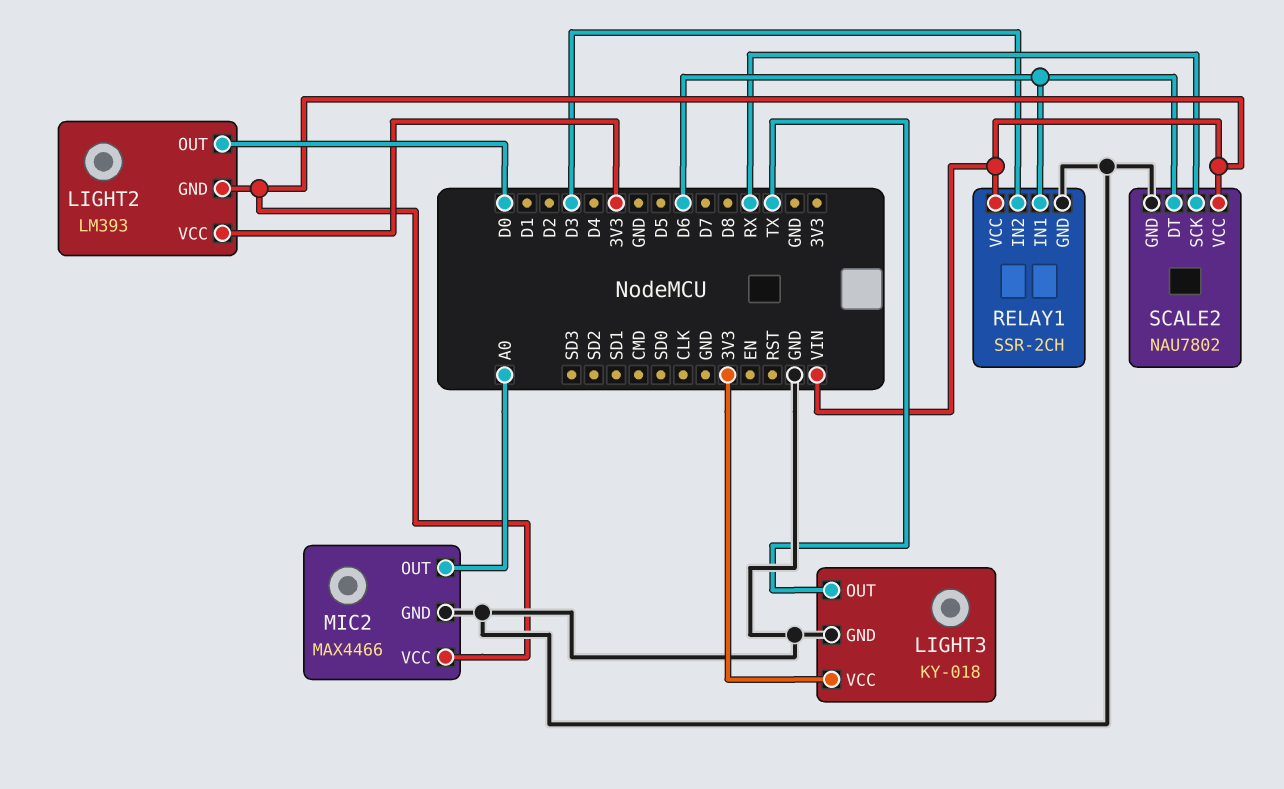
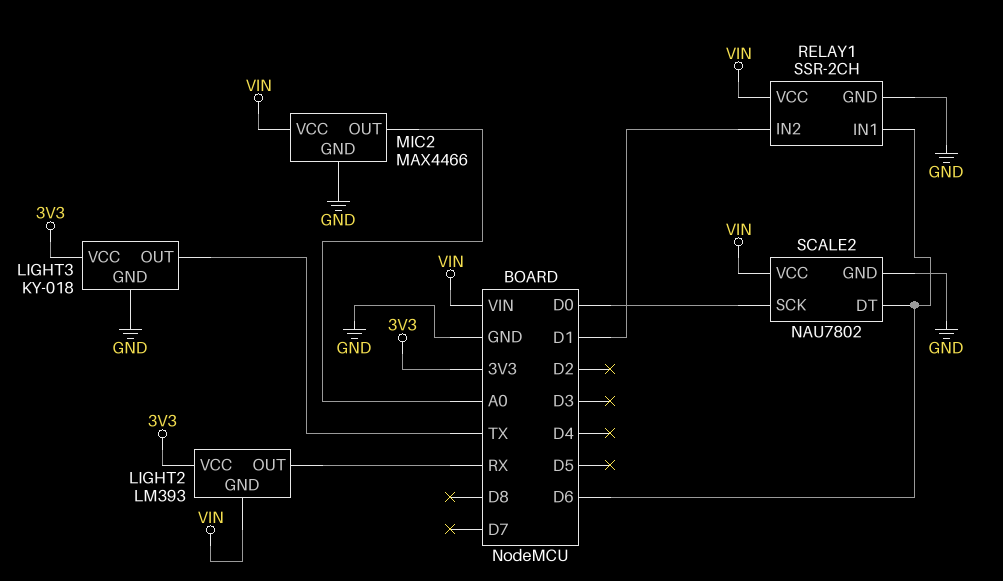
LIGHT2 pin OUT: D0 -> RX
RELAY1 pin IN2: D3 -> D1
SCALE2 pin SCK: RX -> D0

